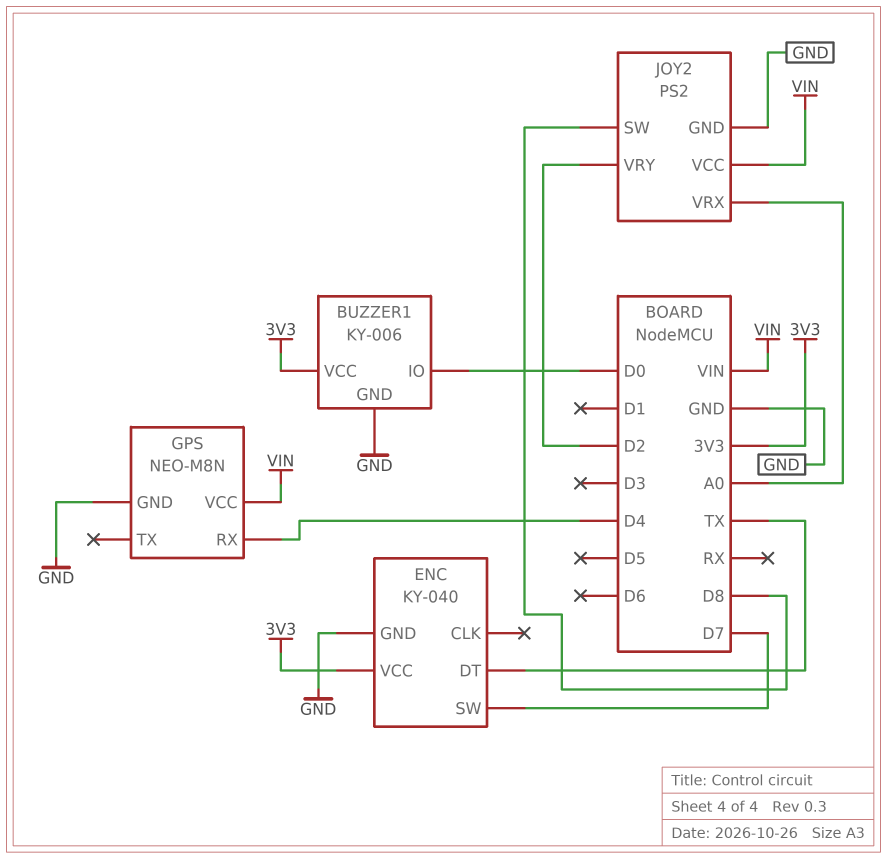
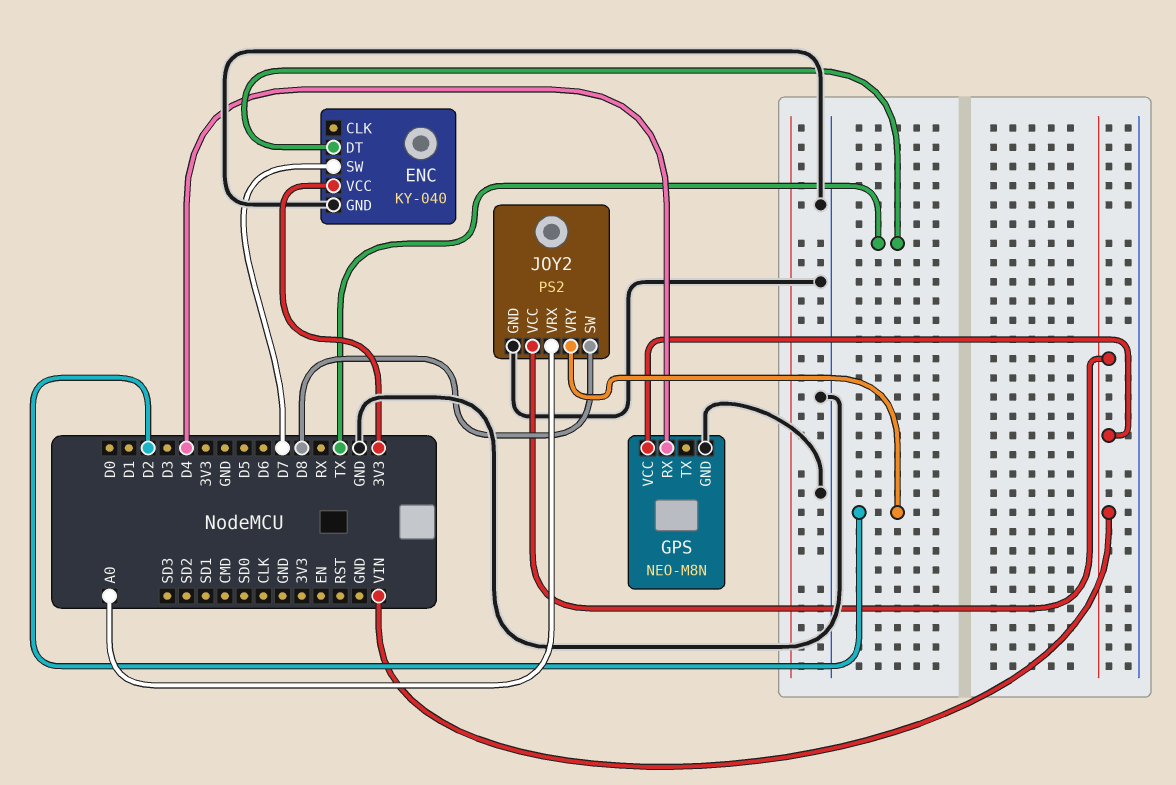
BUZZER1: KY-006 -> none
BUZZER1 pin GND: GND -> none
BUZZER1 pin IO: D0 -> none
BUZZER1 pin VCC: 3V3 -> none

